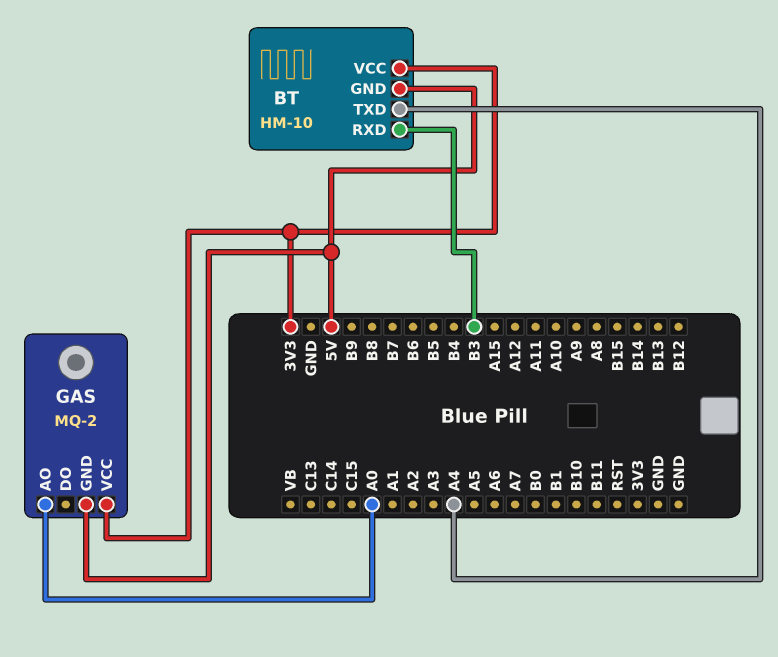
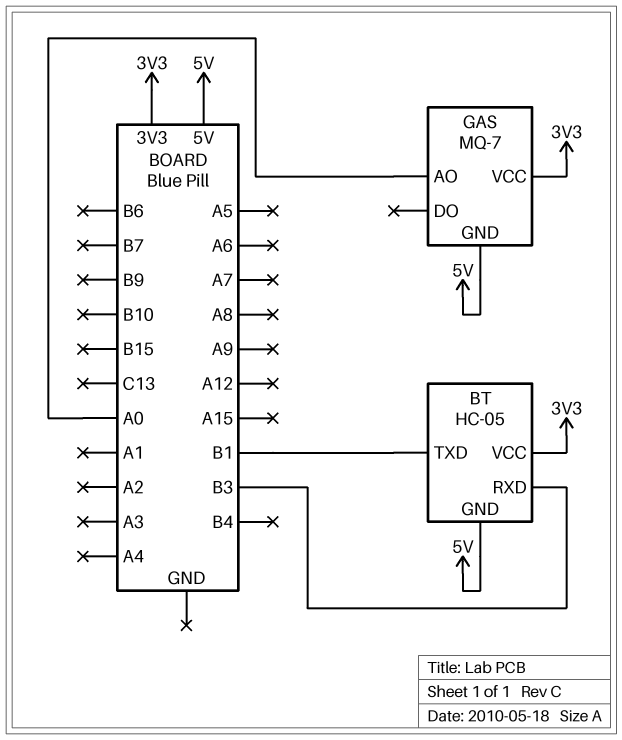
BT: HM-10 -> HC-05
BT pin TXD: A4 -> B1
GAS: MQ-2 -> MQ-7

